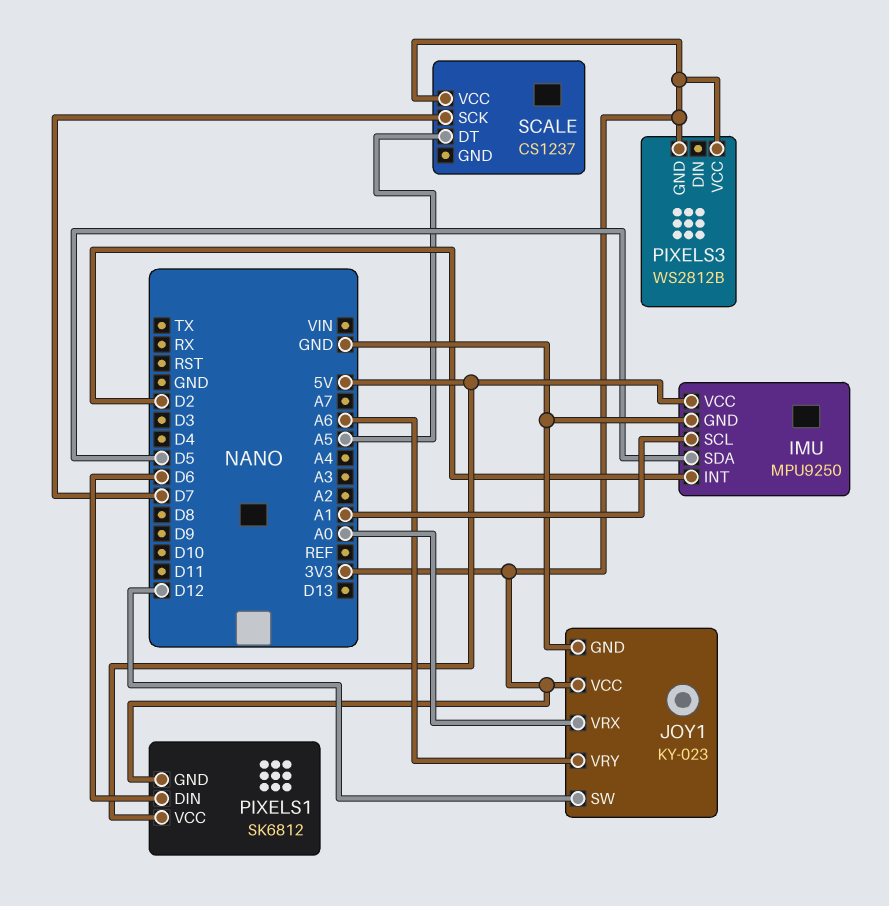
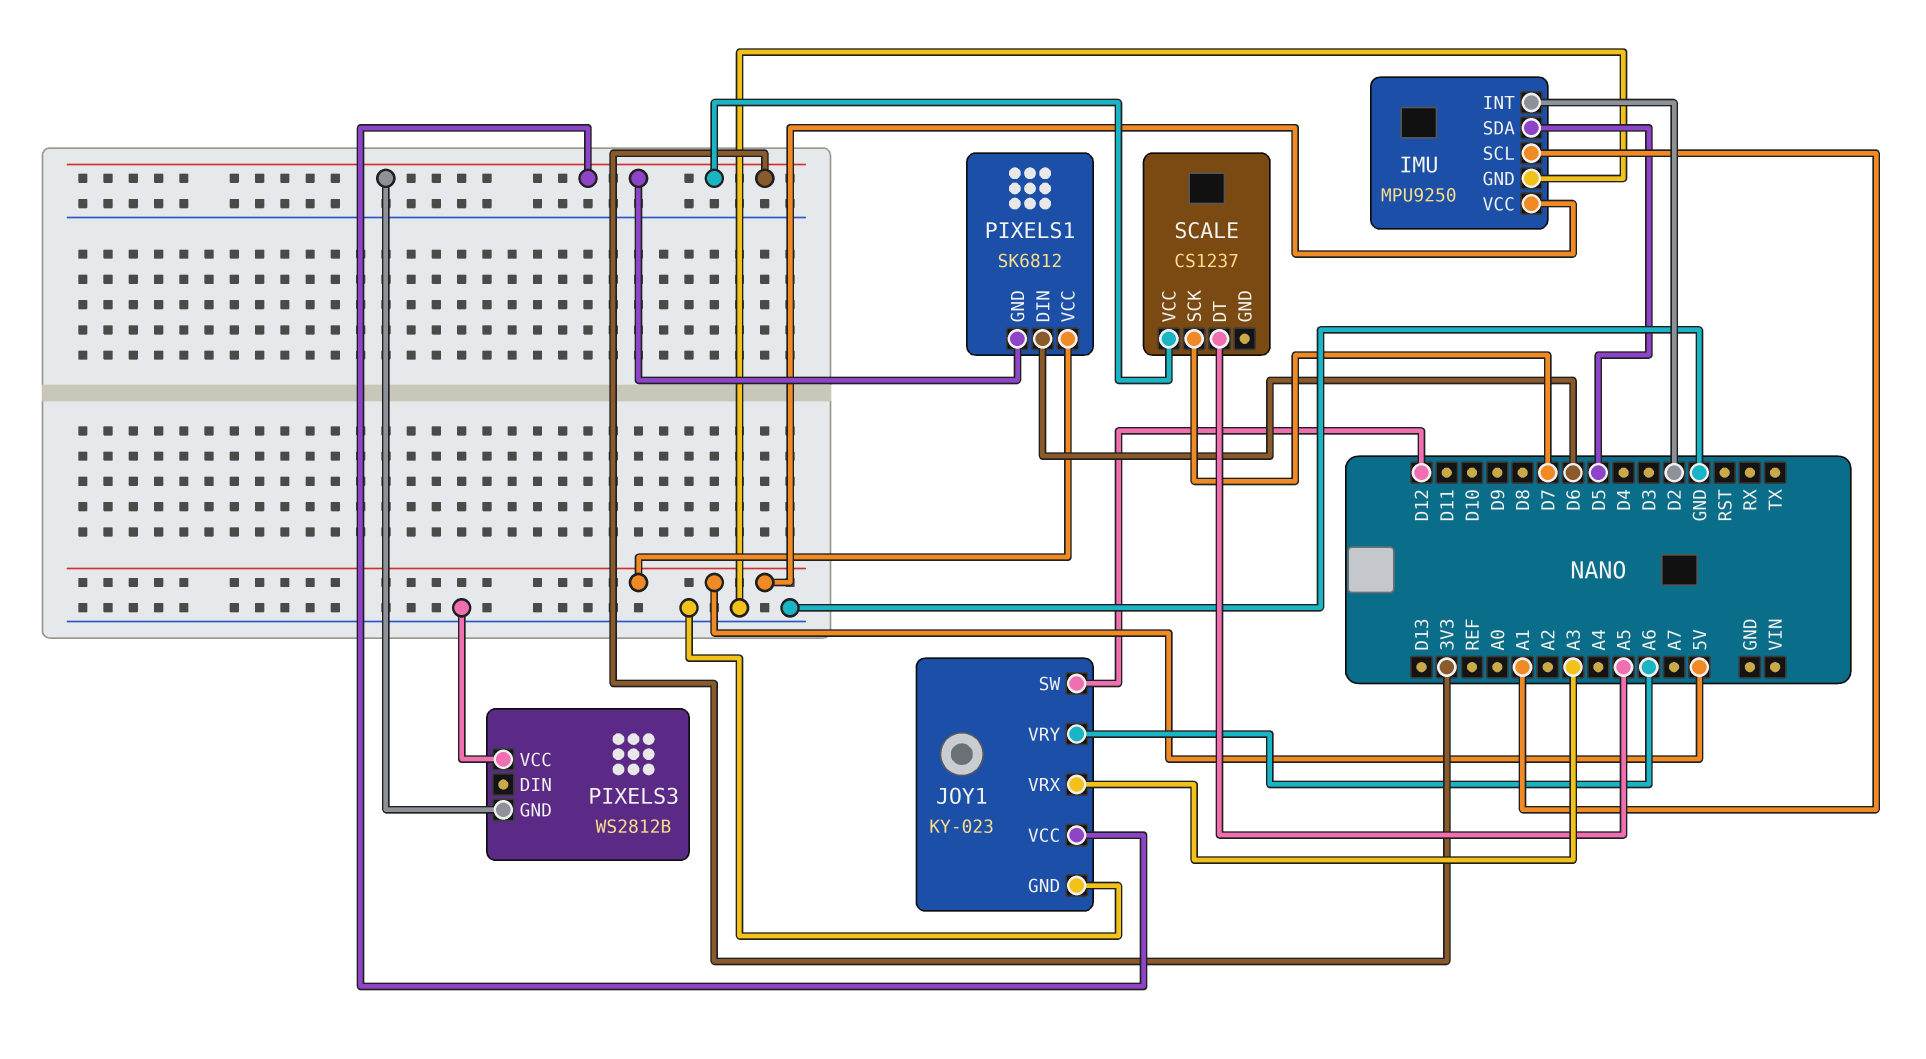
JOY1 pin VRX: A0 -> A3
PIXELS3 pin VCC: 3V3 -> GND

